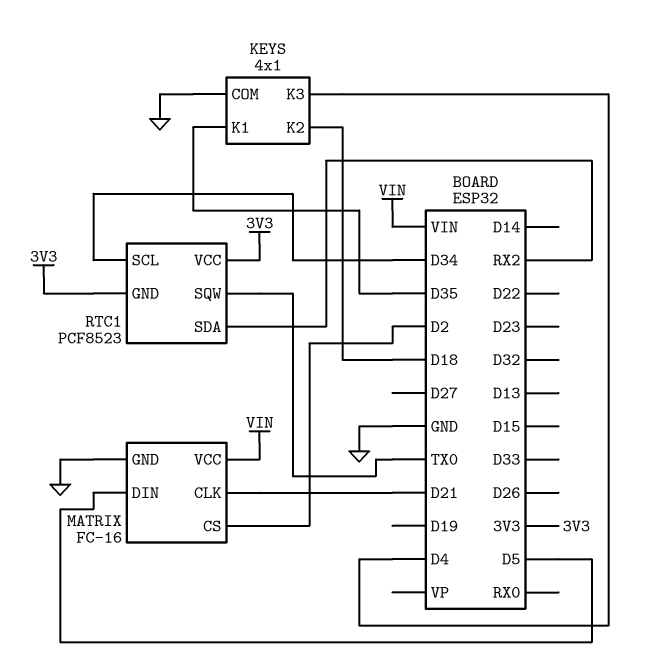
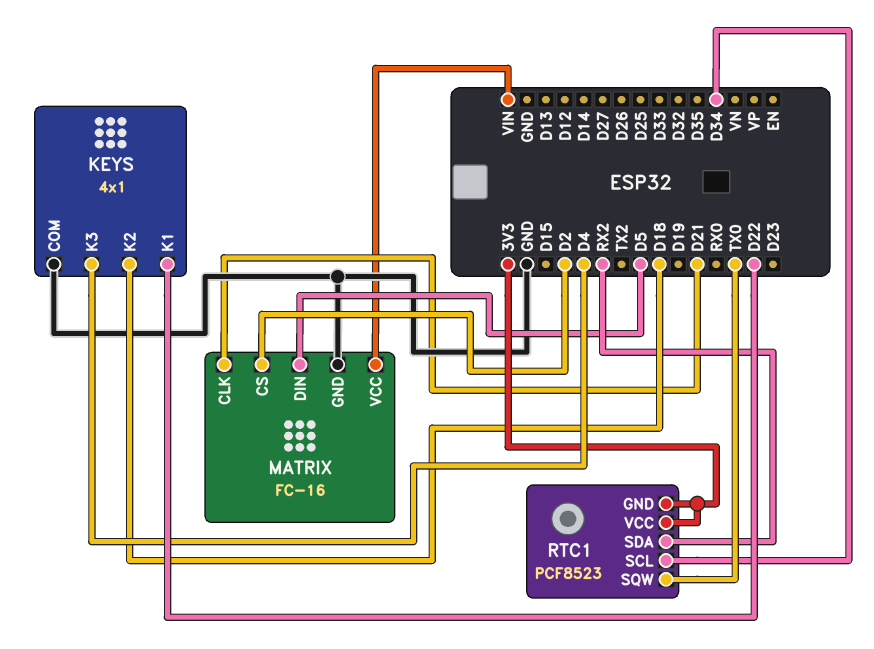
KEYS pin K1: D35 -> D22

